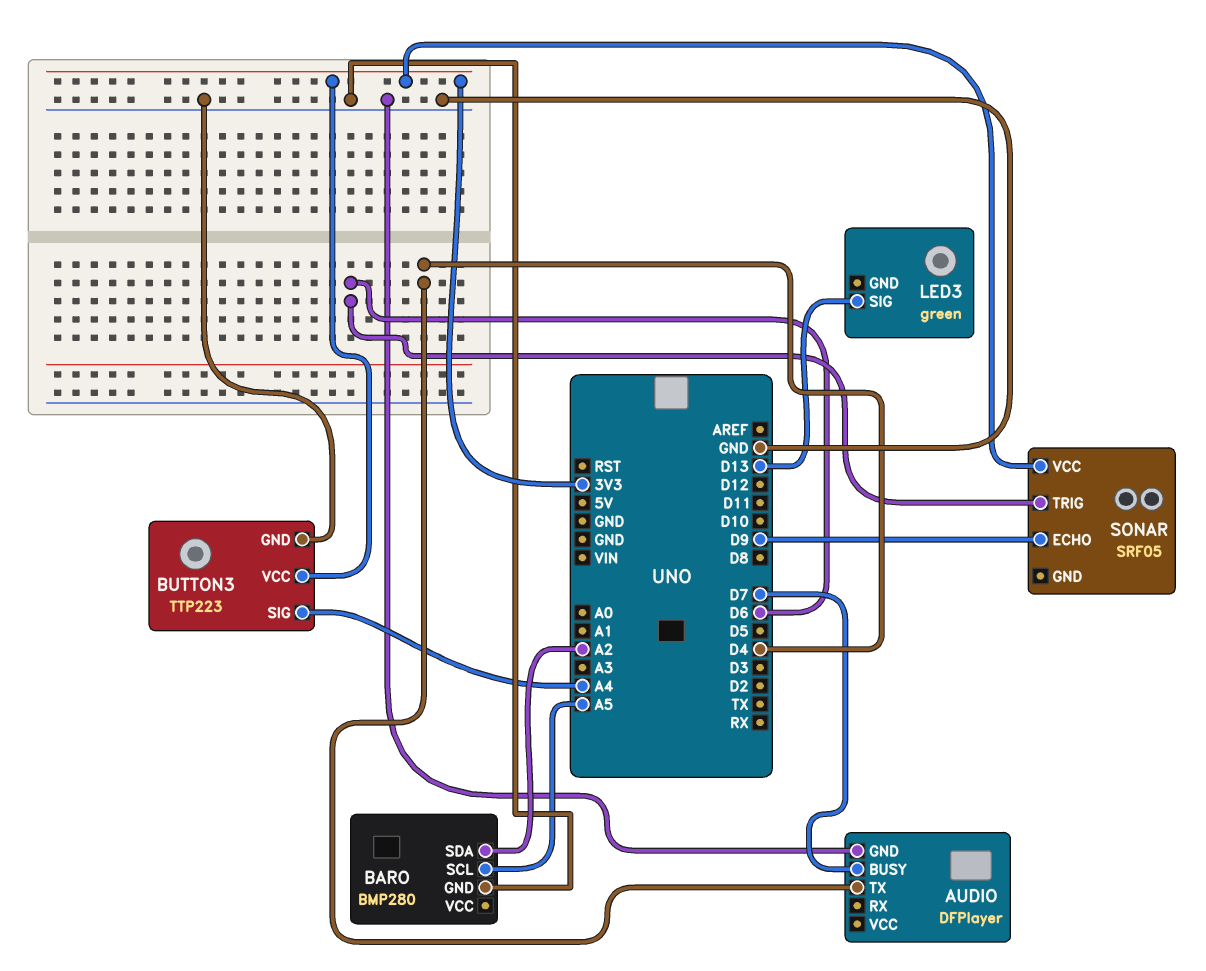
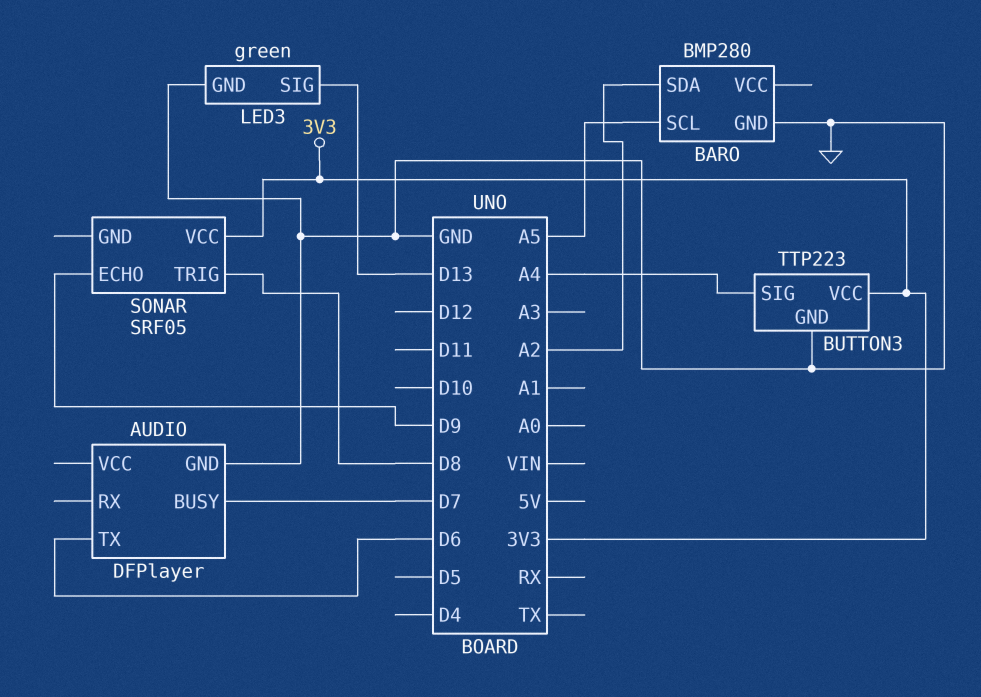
AUDIO pin TX: D4 -> D6
LED3 pin GND: none -> GND
SONAR pin TRIG: D6 -> D8

